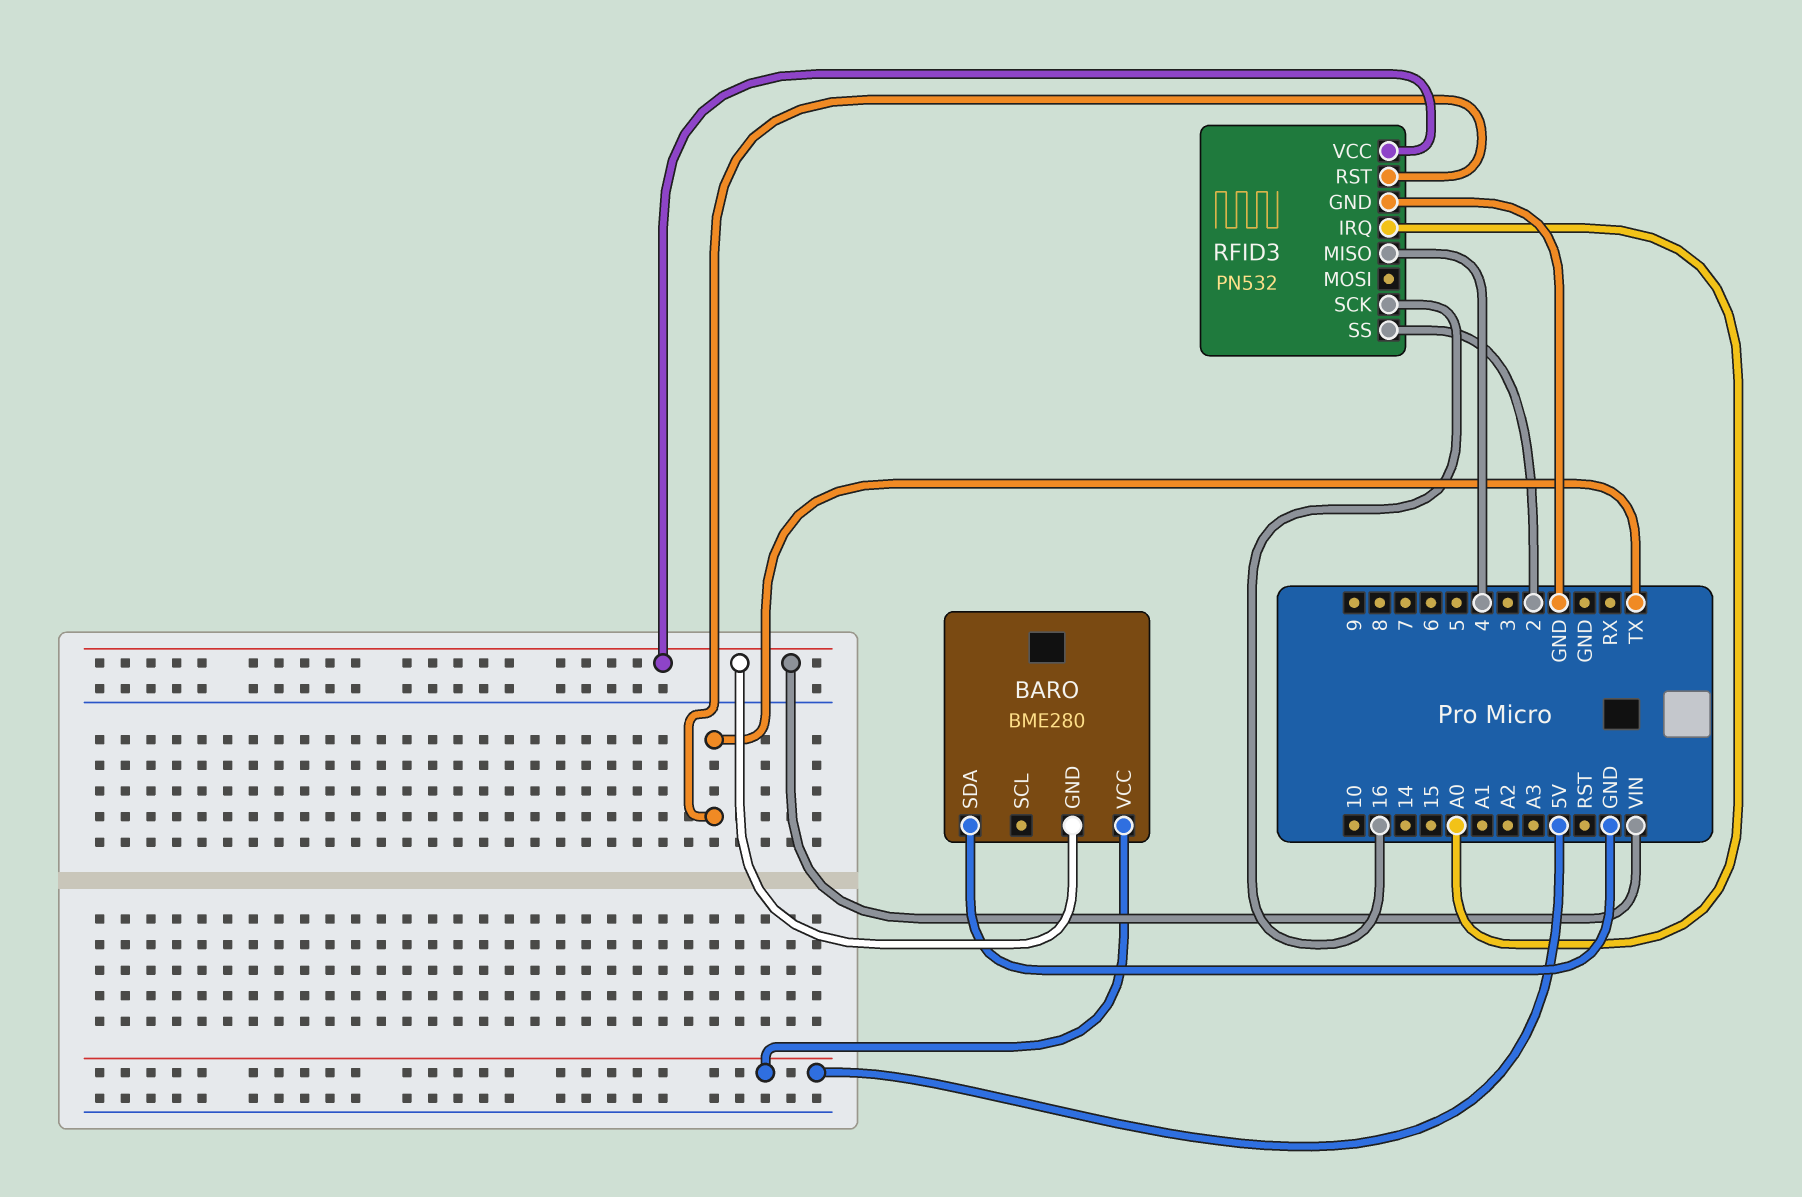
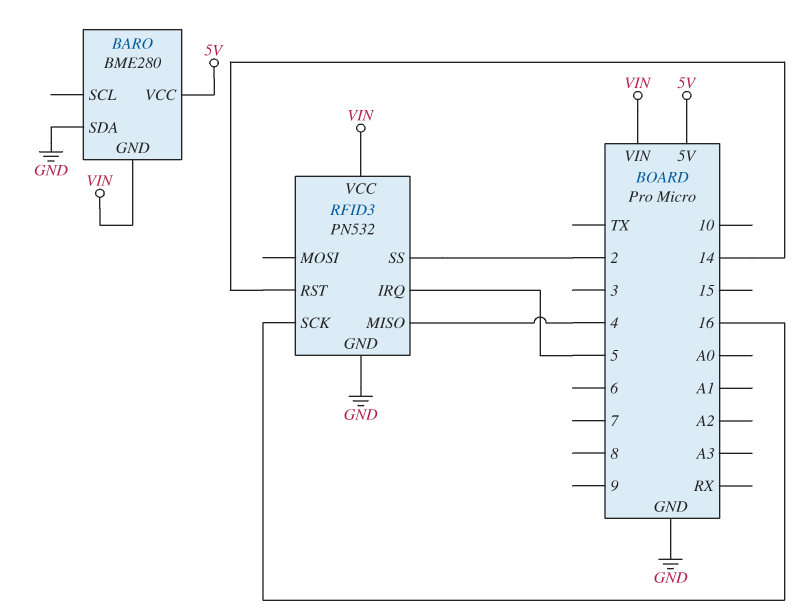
RFID3 pin IRQ: A0 -> 5
RFID3 pin RST: TX -> 14

